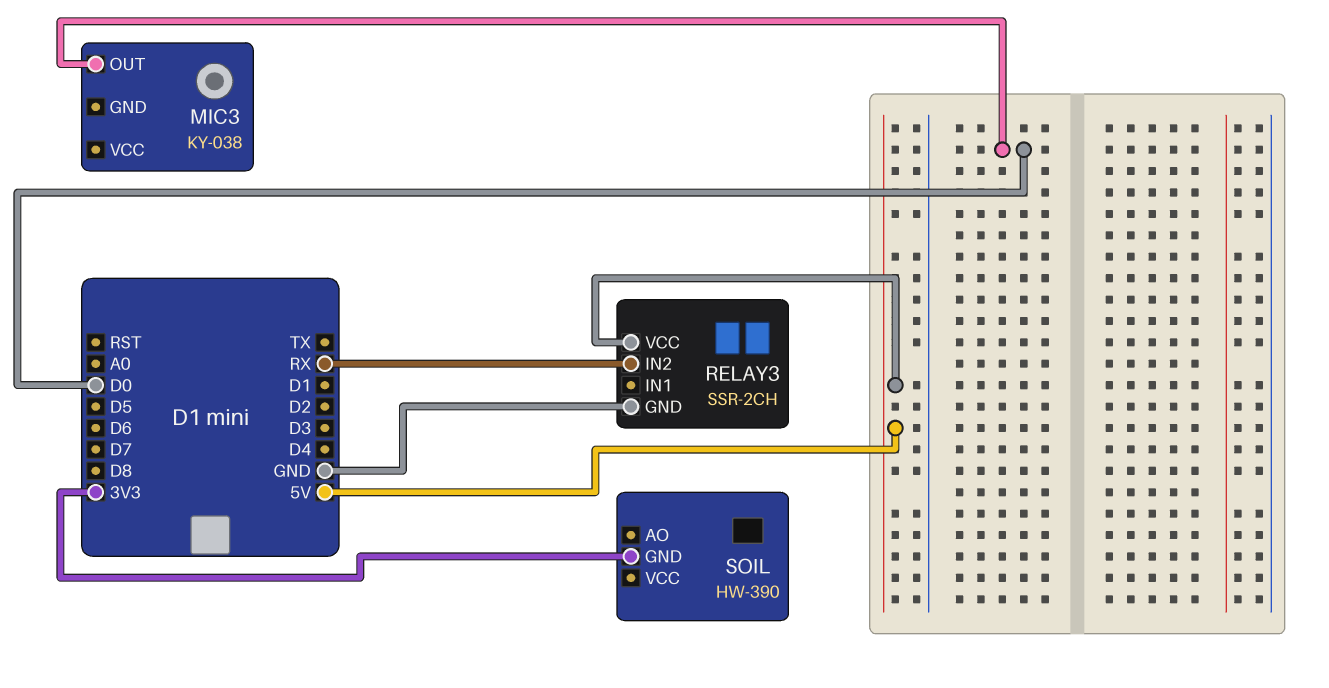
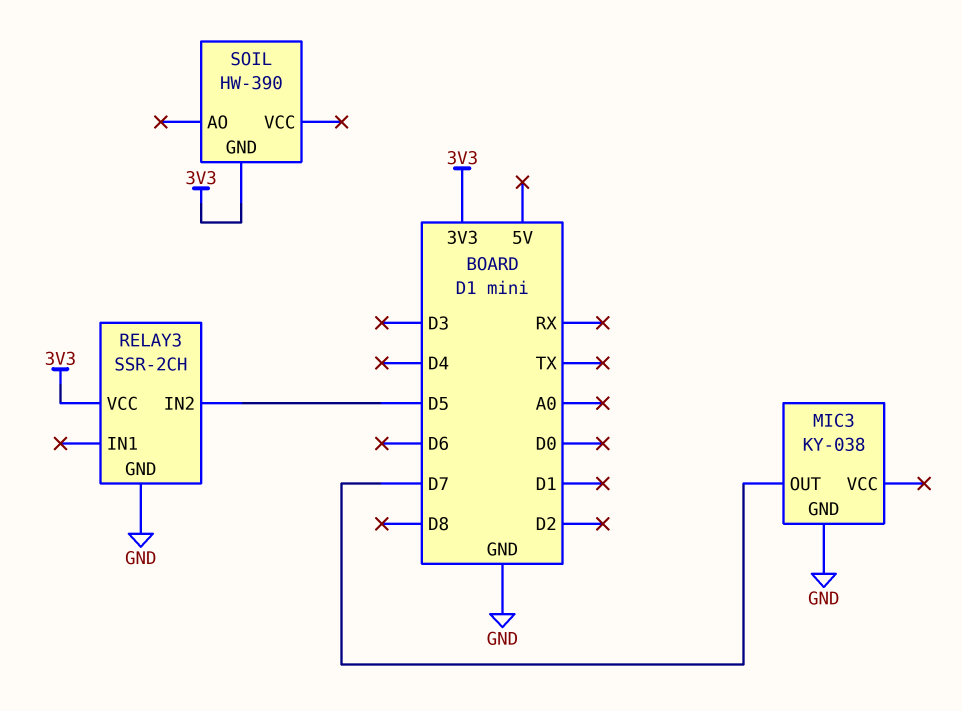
MIC3 pin GND: none -> GND
MIC3 pin OUT: D0 -> D7
RELAY3 pin IN2: RX -> D5
RELAY3 pin VCC: 5V -> 3V3

